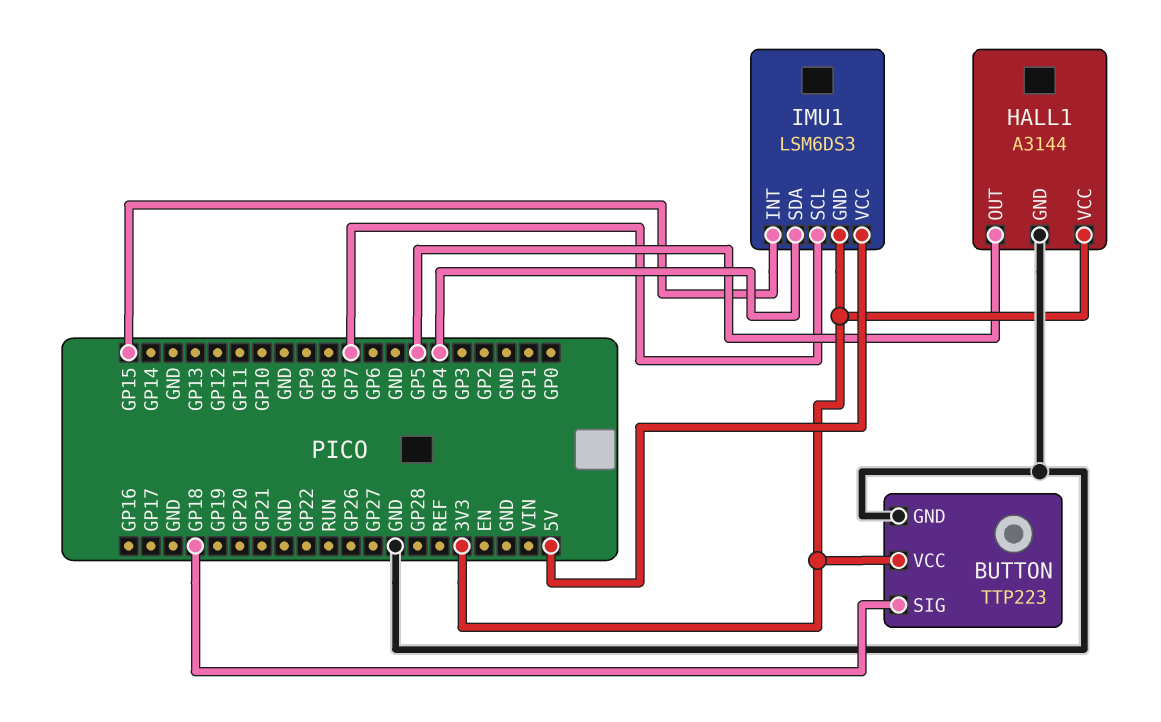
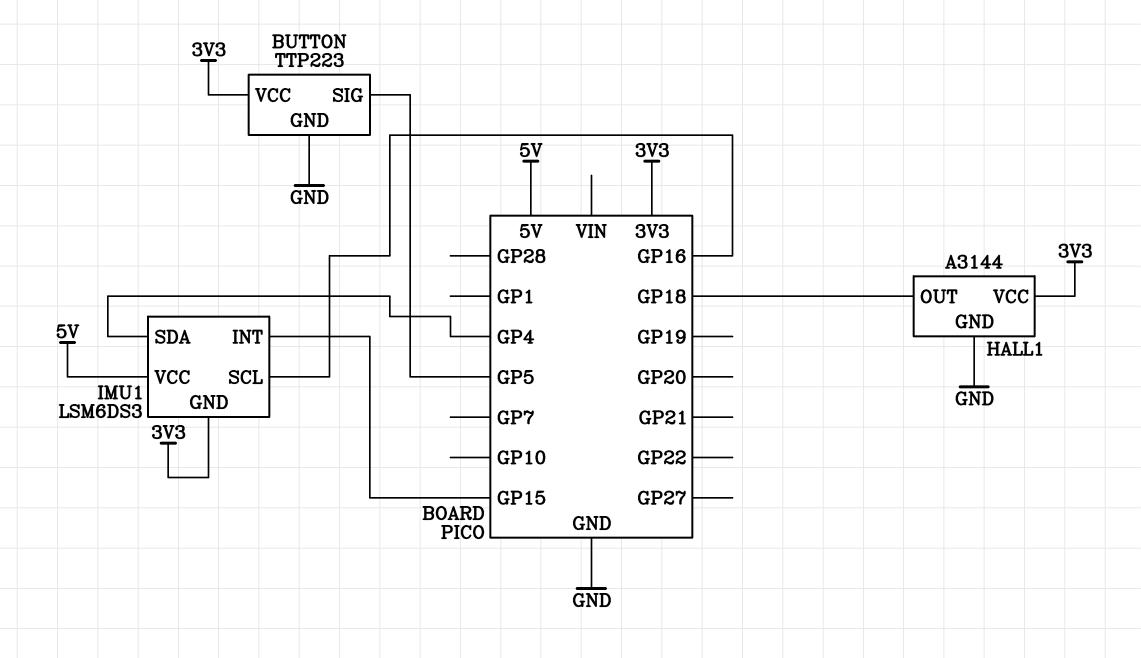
BUTTON pin SIG: GP18 -> GP5
HALL1 pin OUT: GP5 -> GP18
IMU1 pin SCL: GP7 -> GP16

